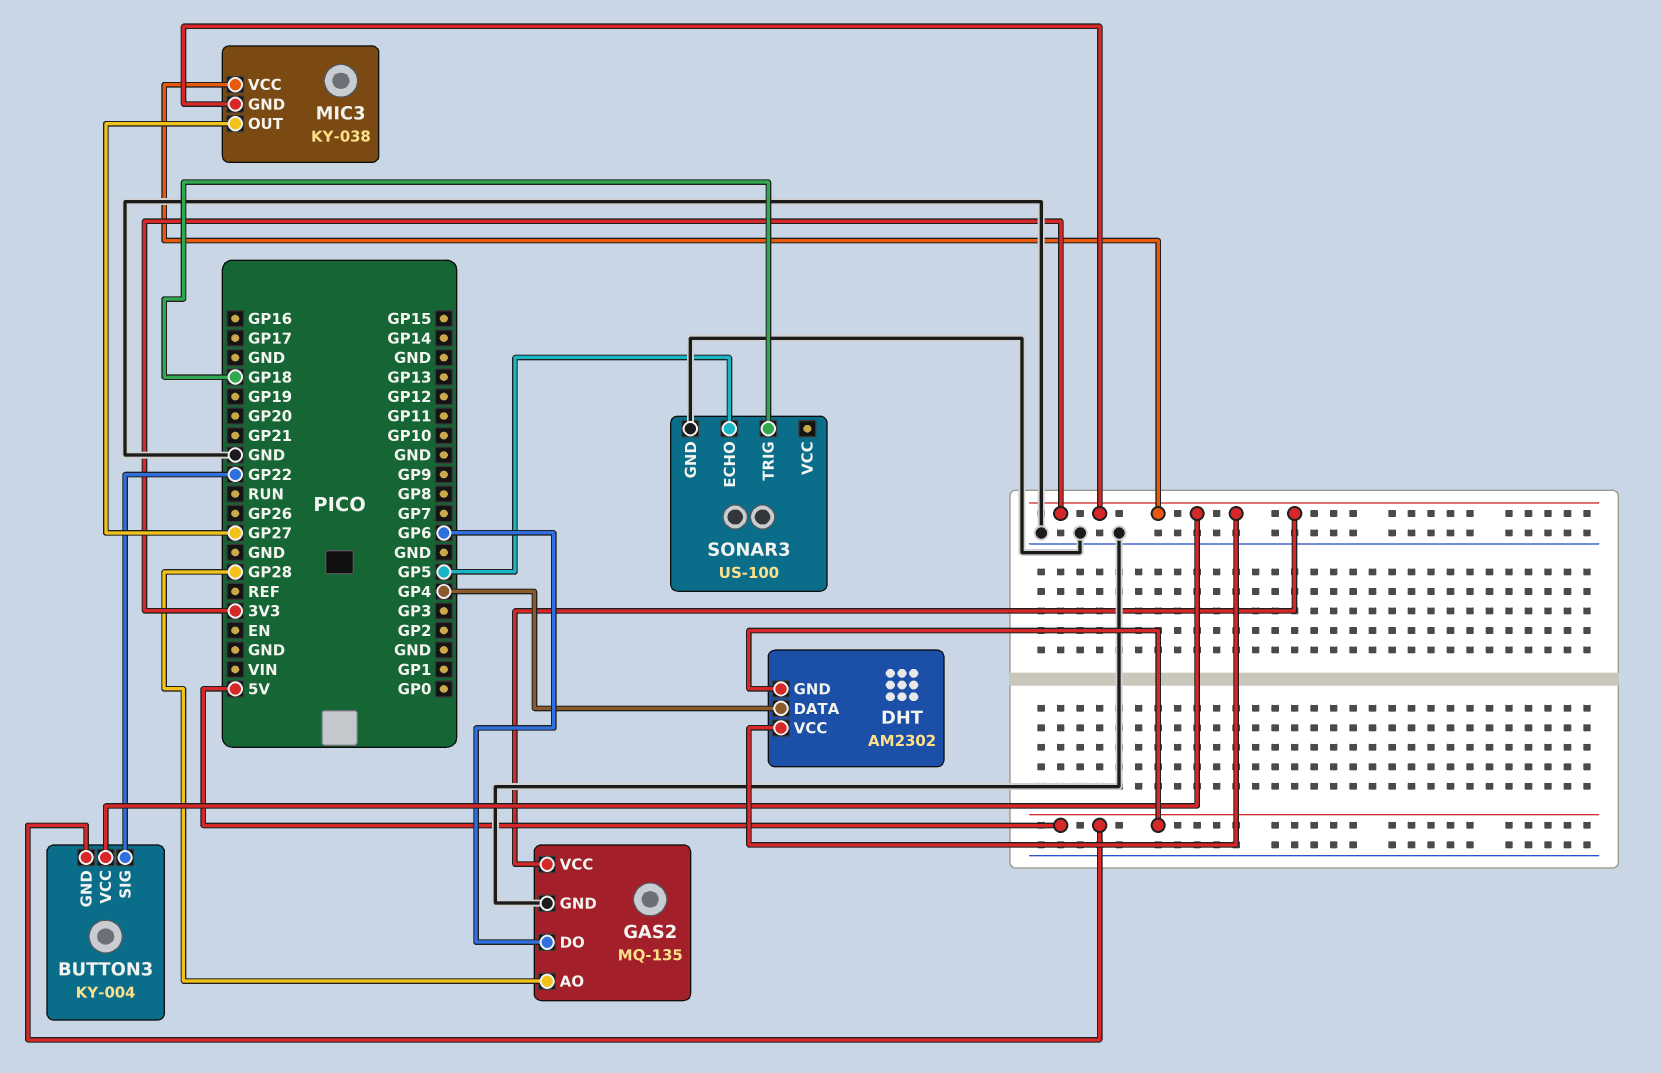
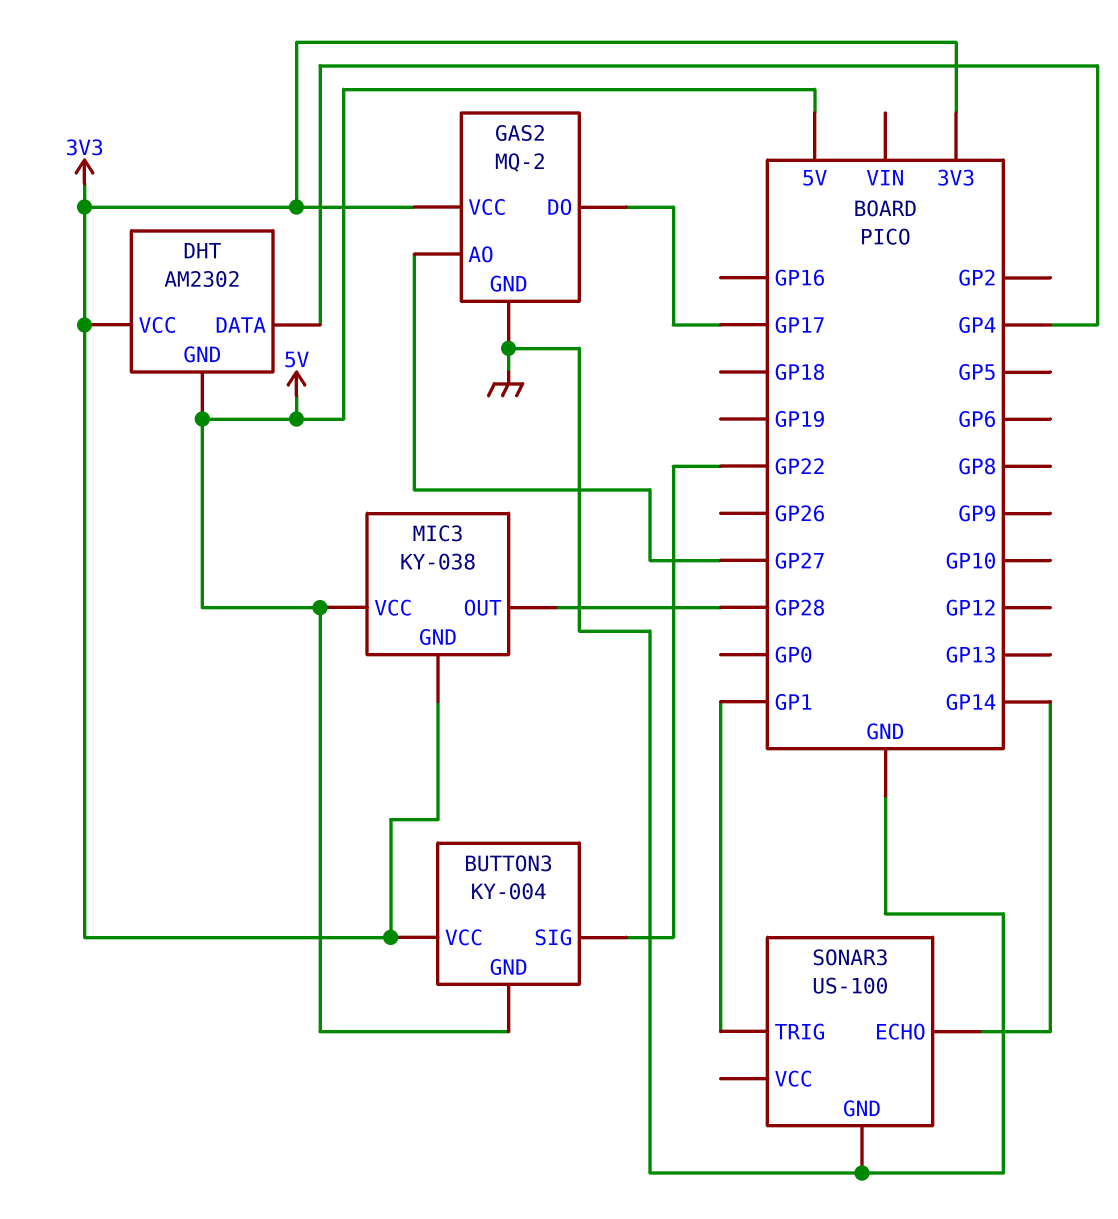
GAS2: MQ-135 -> MQ-2
GAS2 pin AO: GP28 -> GP27
GAS2 pin DO: GP6 -> GP17
MIC3 pin OUT: GP27 -> GP28
MIC3 pin VCC: 3V3 -> 5V
SONAR3 pin ECHO: GP5 -> GP14
SONAR3 pin TRIG: GP18 -> GP1

